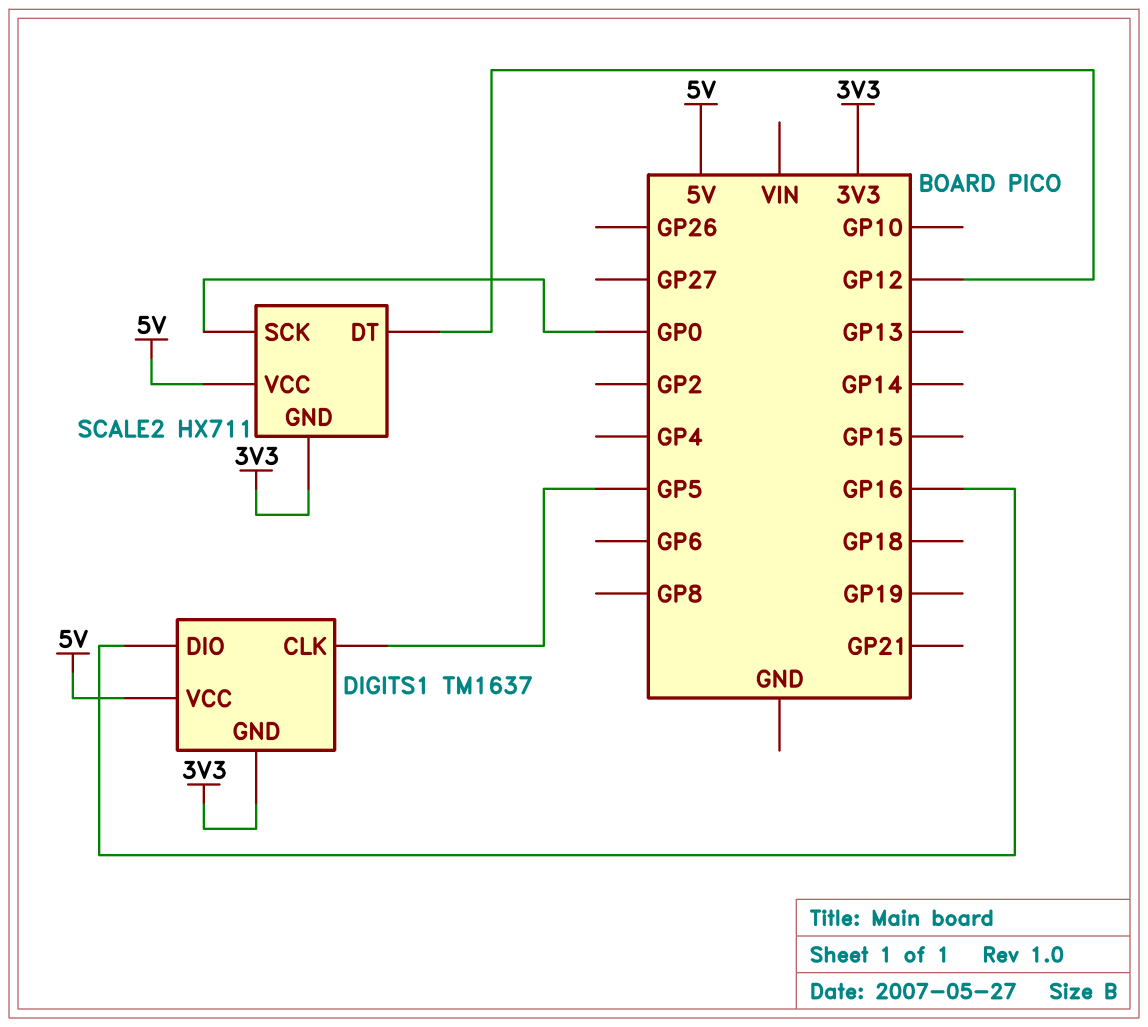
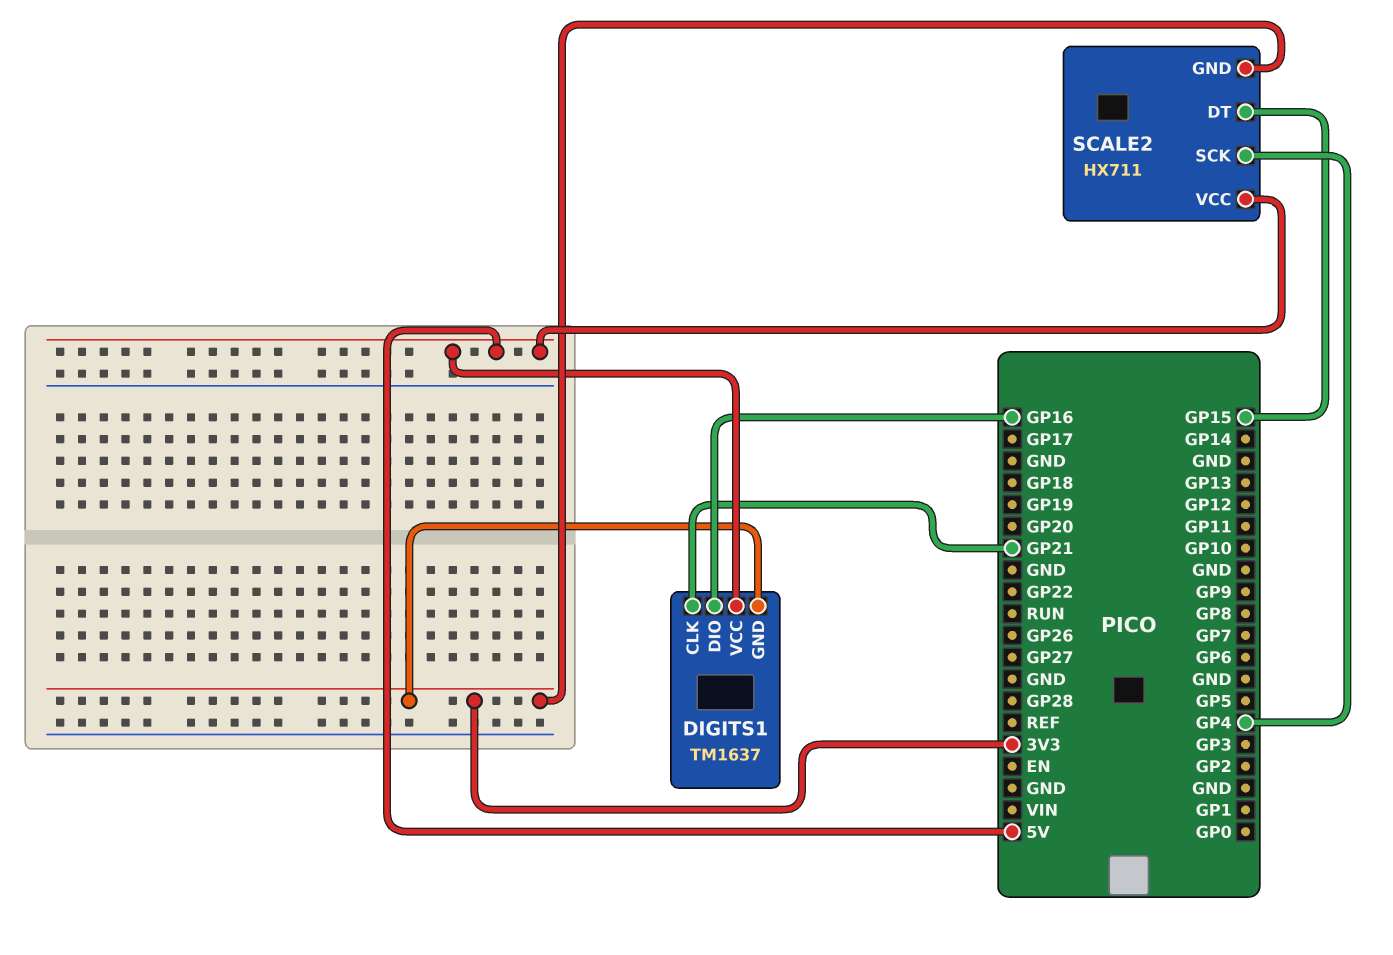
DIGITS1 pin CLK: GP5 -> GP21
SCALE2 pin DT: GP12 -> GP15
SCALE2 pin SCK: GP0 -> GP4

